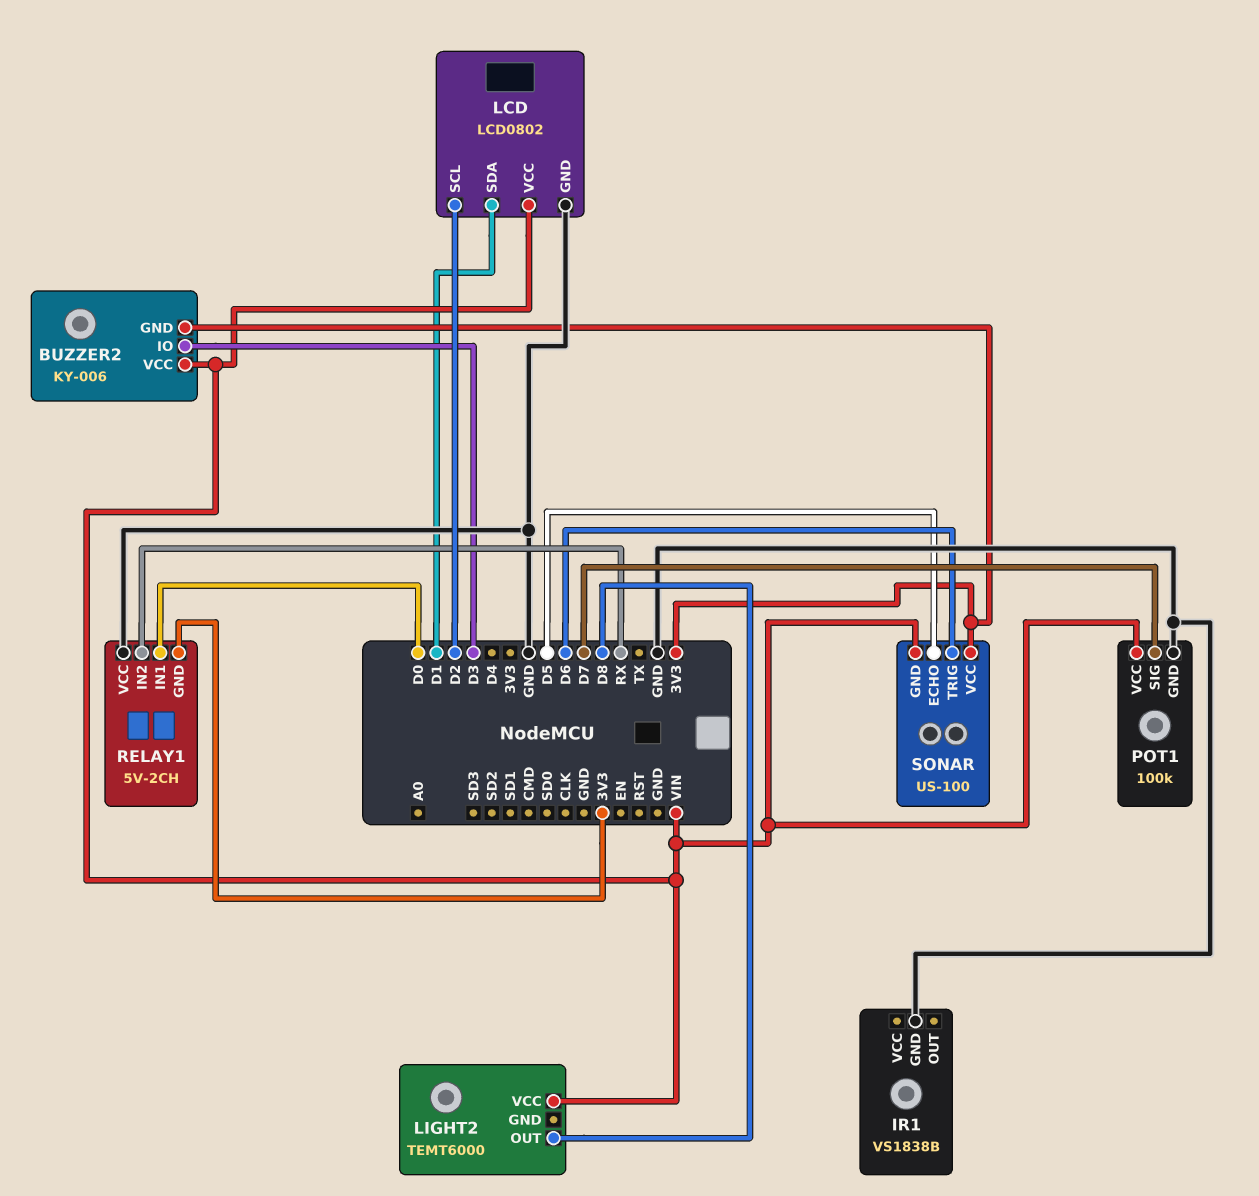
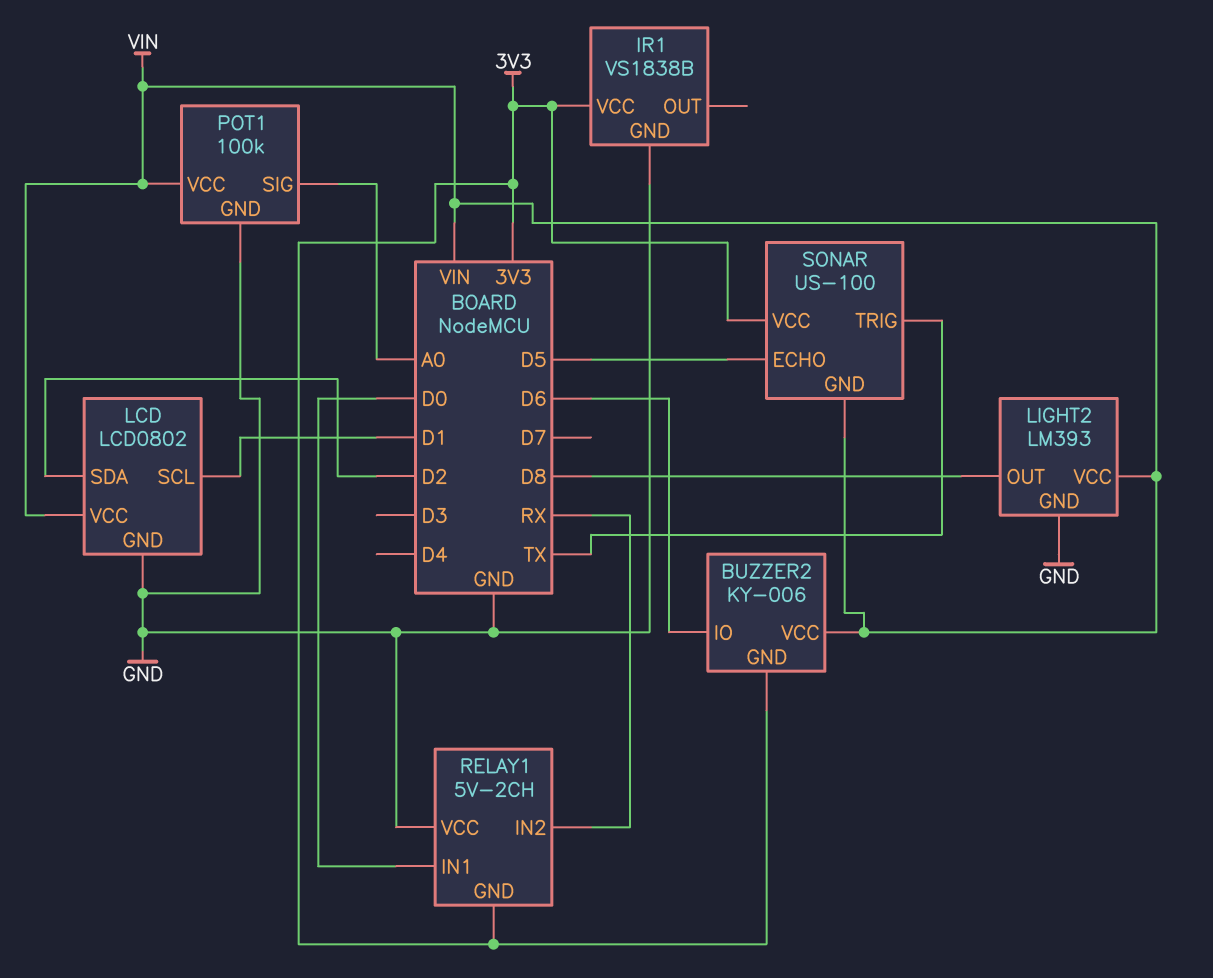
BUZZER2 pin IO: D3 -> D6
IR1 pin VCC: none -> 3V3
LCD pin SCL: D2 -> D1
LCD pin SDA: D1 -> D2
LIGHT2: TEMT6000 -> LM393
LIGHT2 pin GND: none -> GND
POT1 pin SIG: D7 -> A0
SONAR pin TRIG: D6 -> TX

